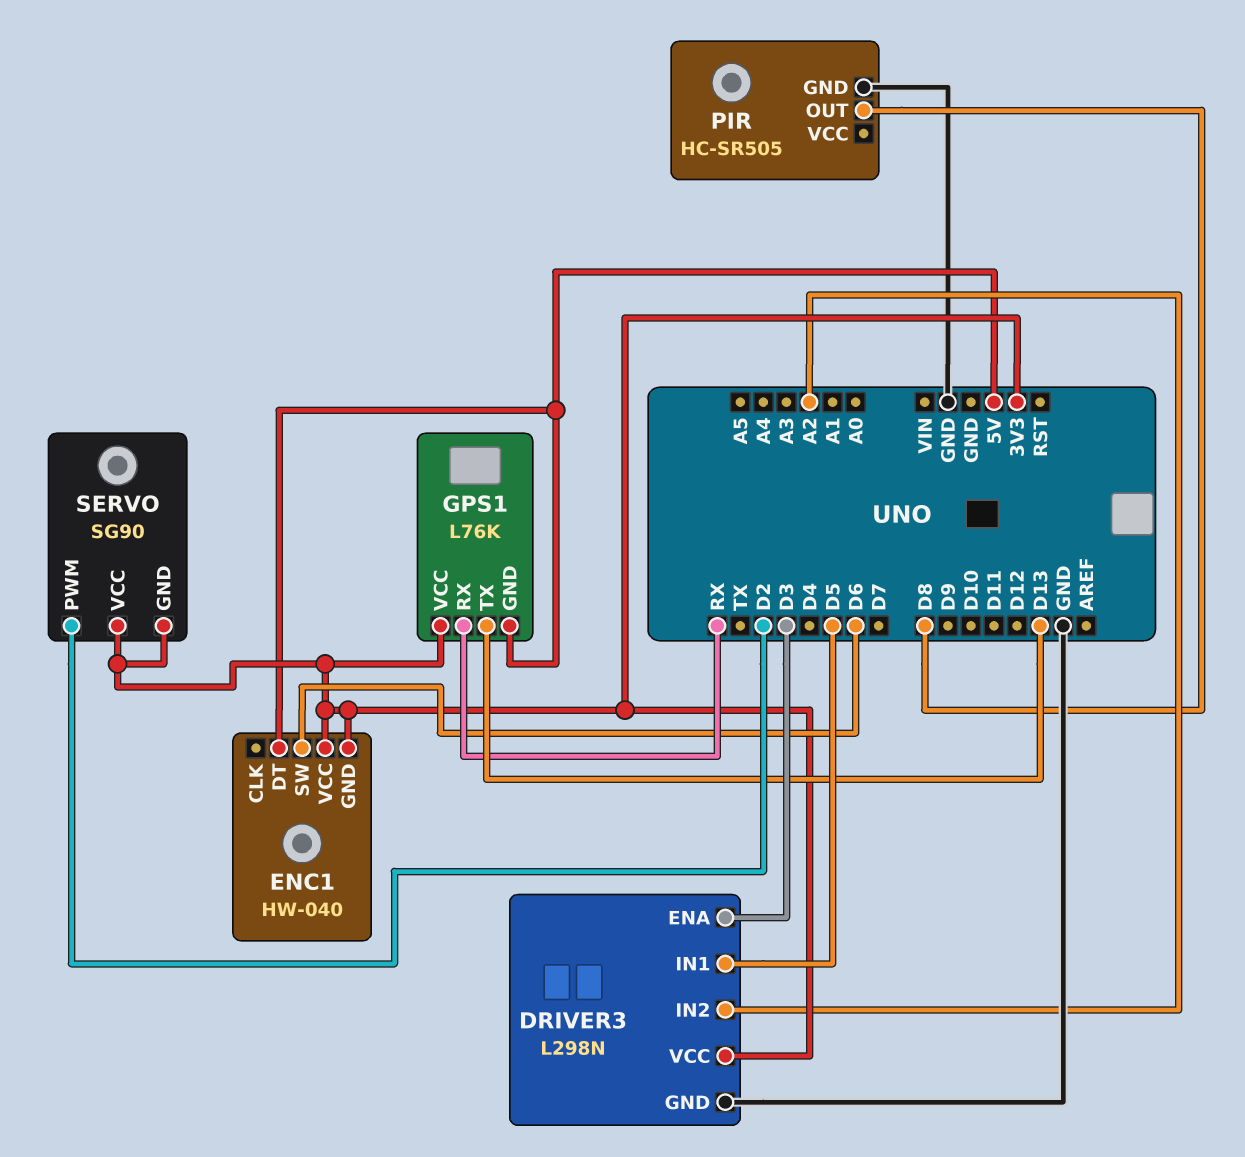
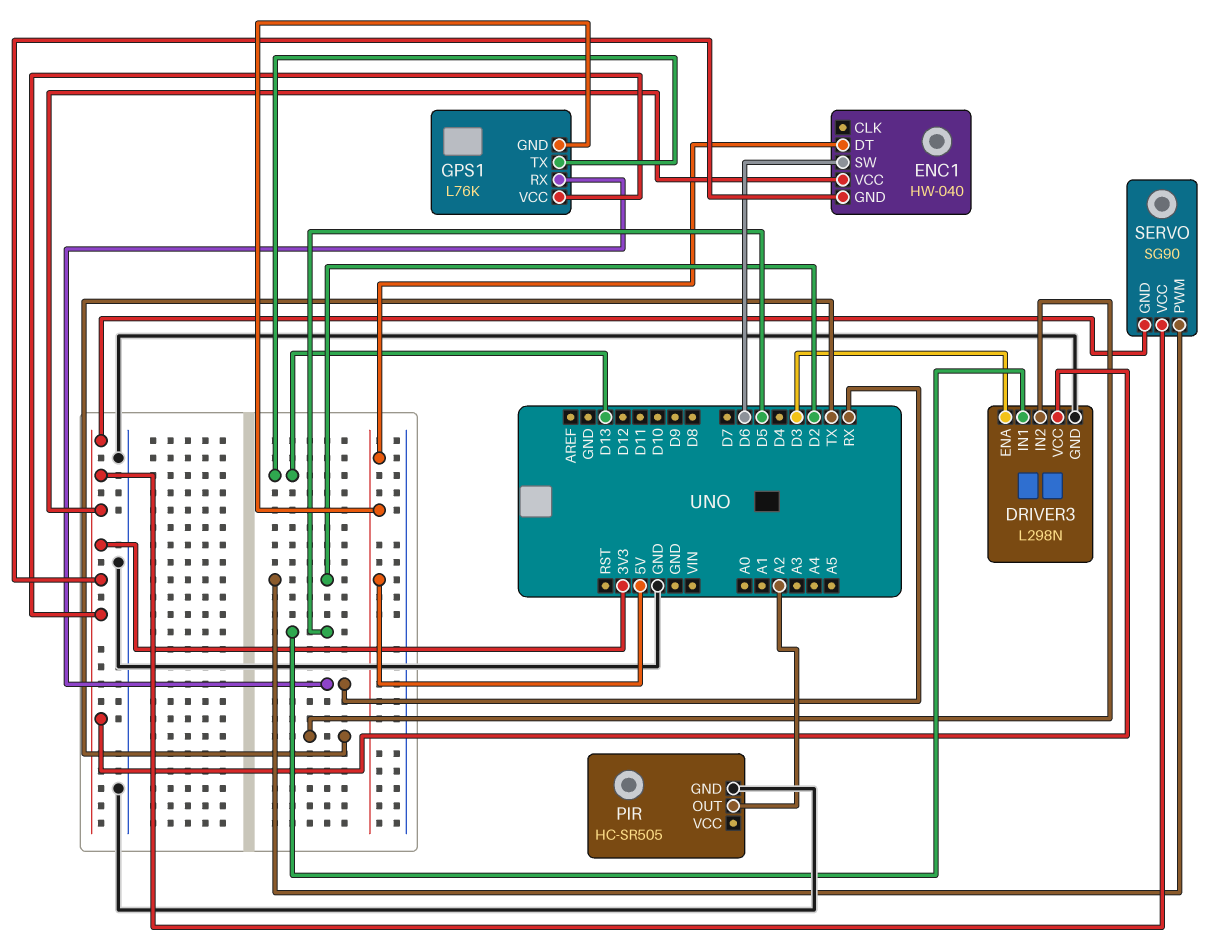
DRIVER3 pin IN2: A2 -> TX
PIR pin OUT: D8 -> A2

